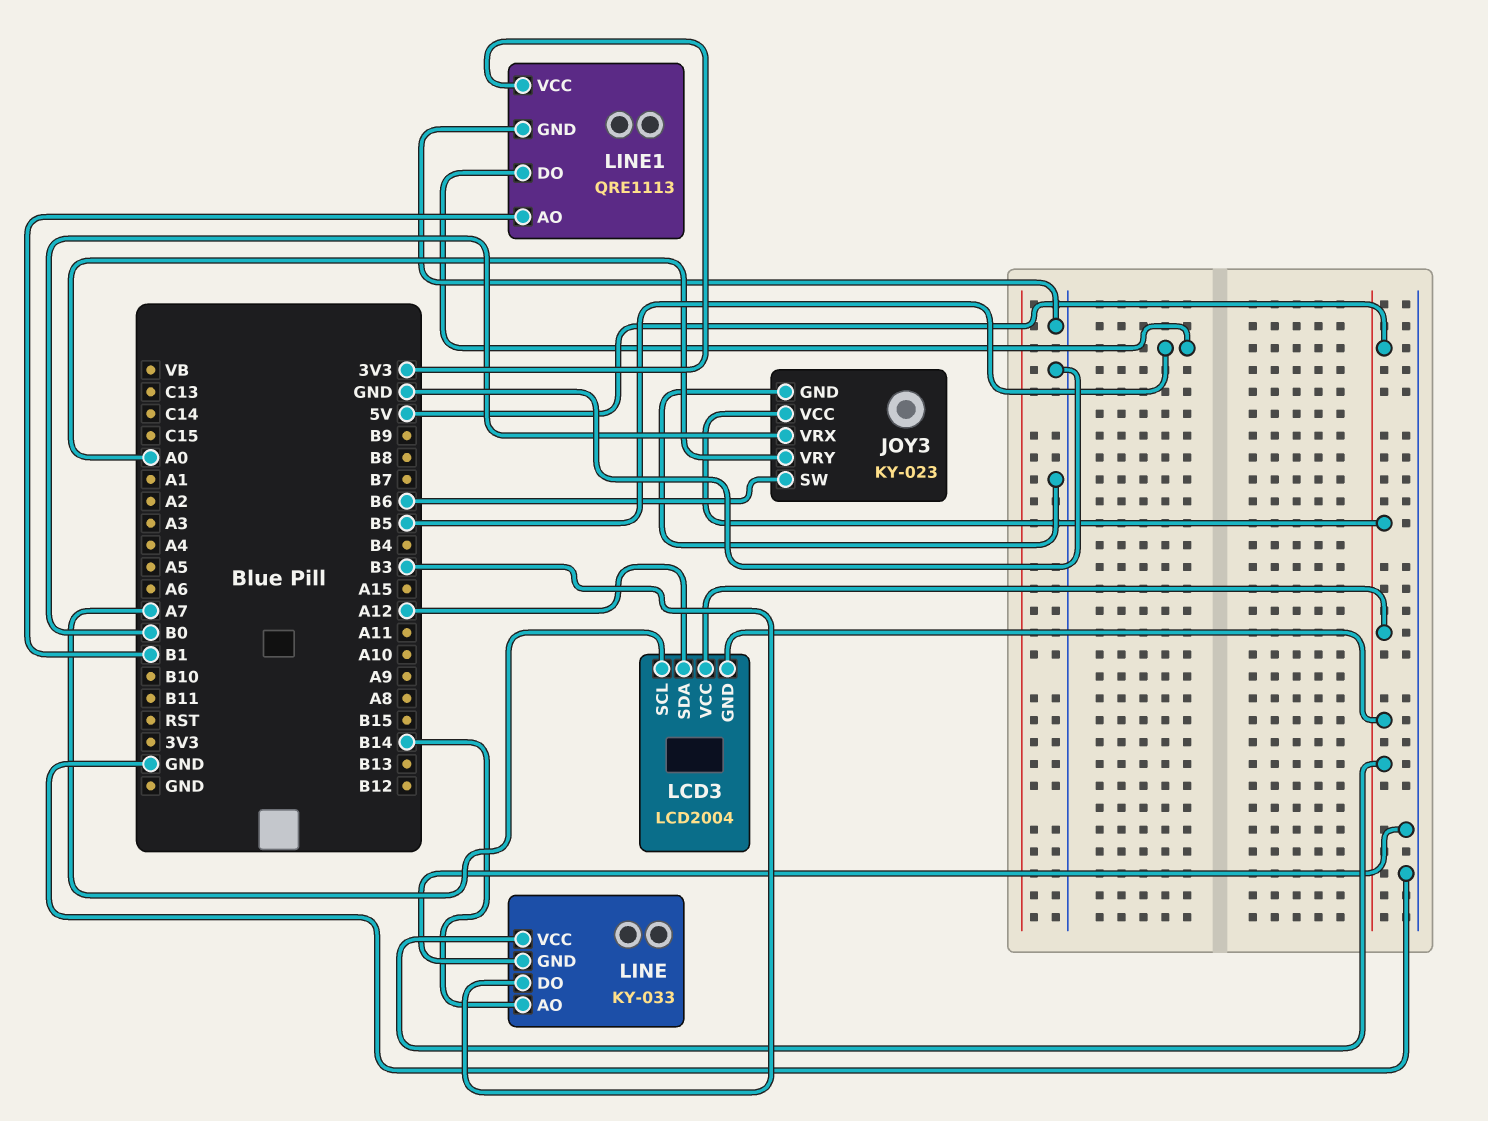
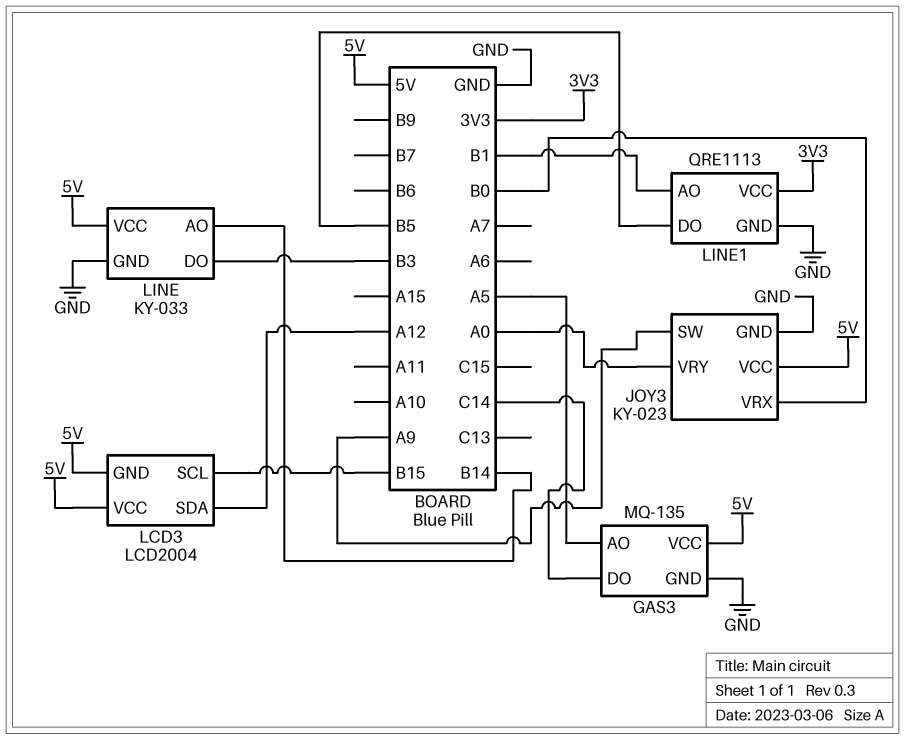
GAS3: none -> MQ-135
GAS3 pin AO: none -> A5
GAS3 pin DO: none -> C14
GAS3 pin GND: none -> GND
GAS3 pin VCC: none -> 5V
JOY3 pin SW: B6 -> A9
LCD3 pin SCL: A7 -> B15

